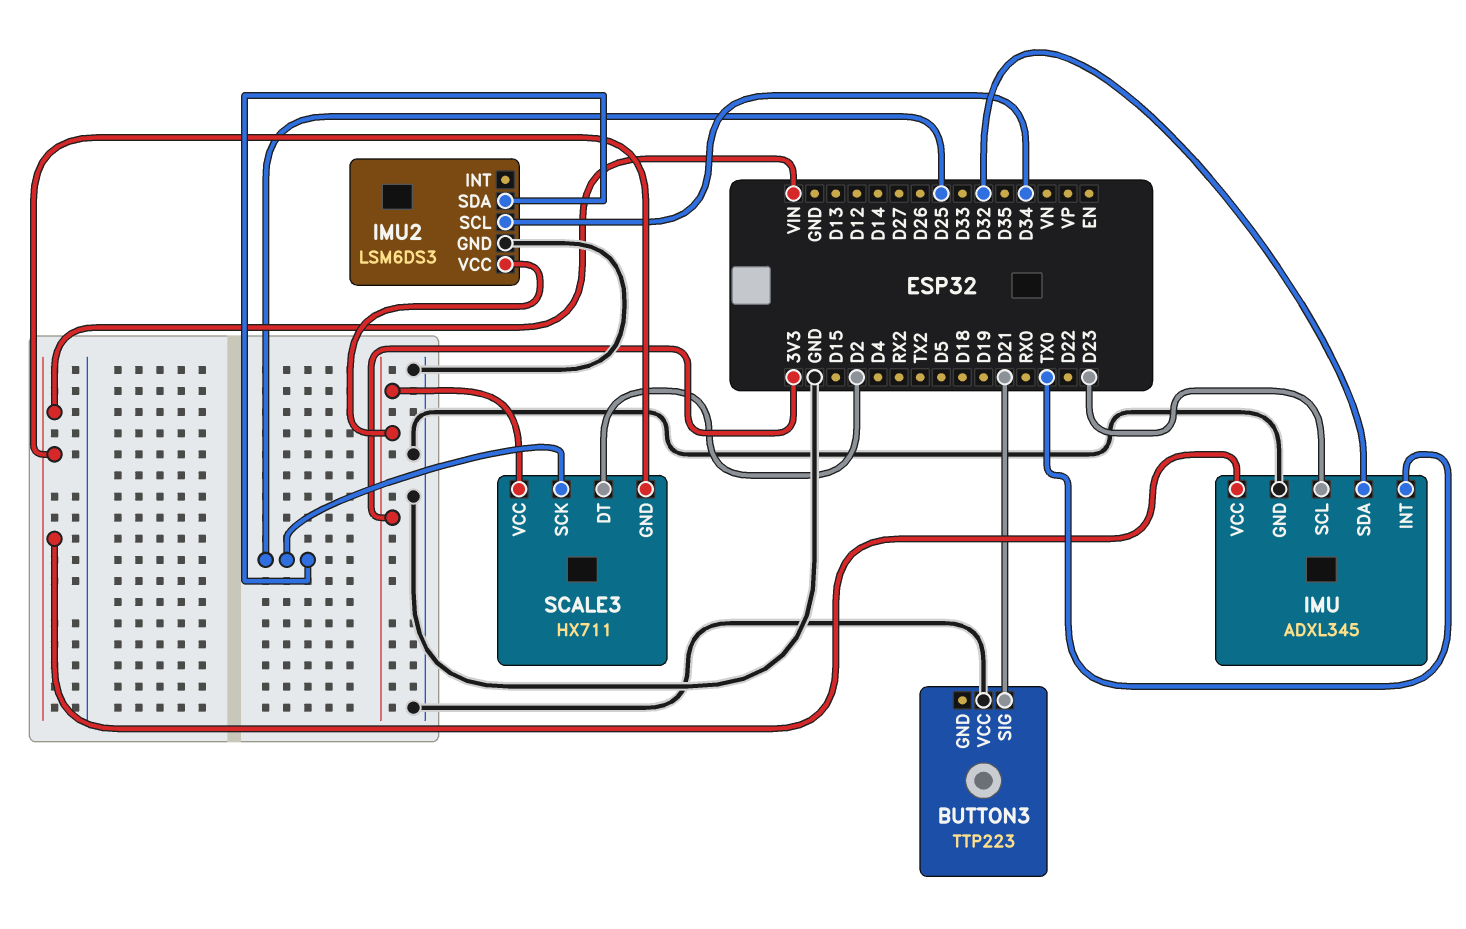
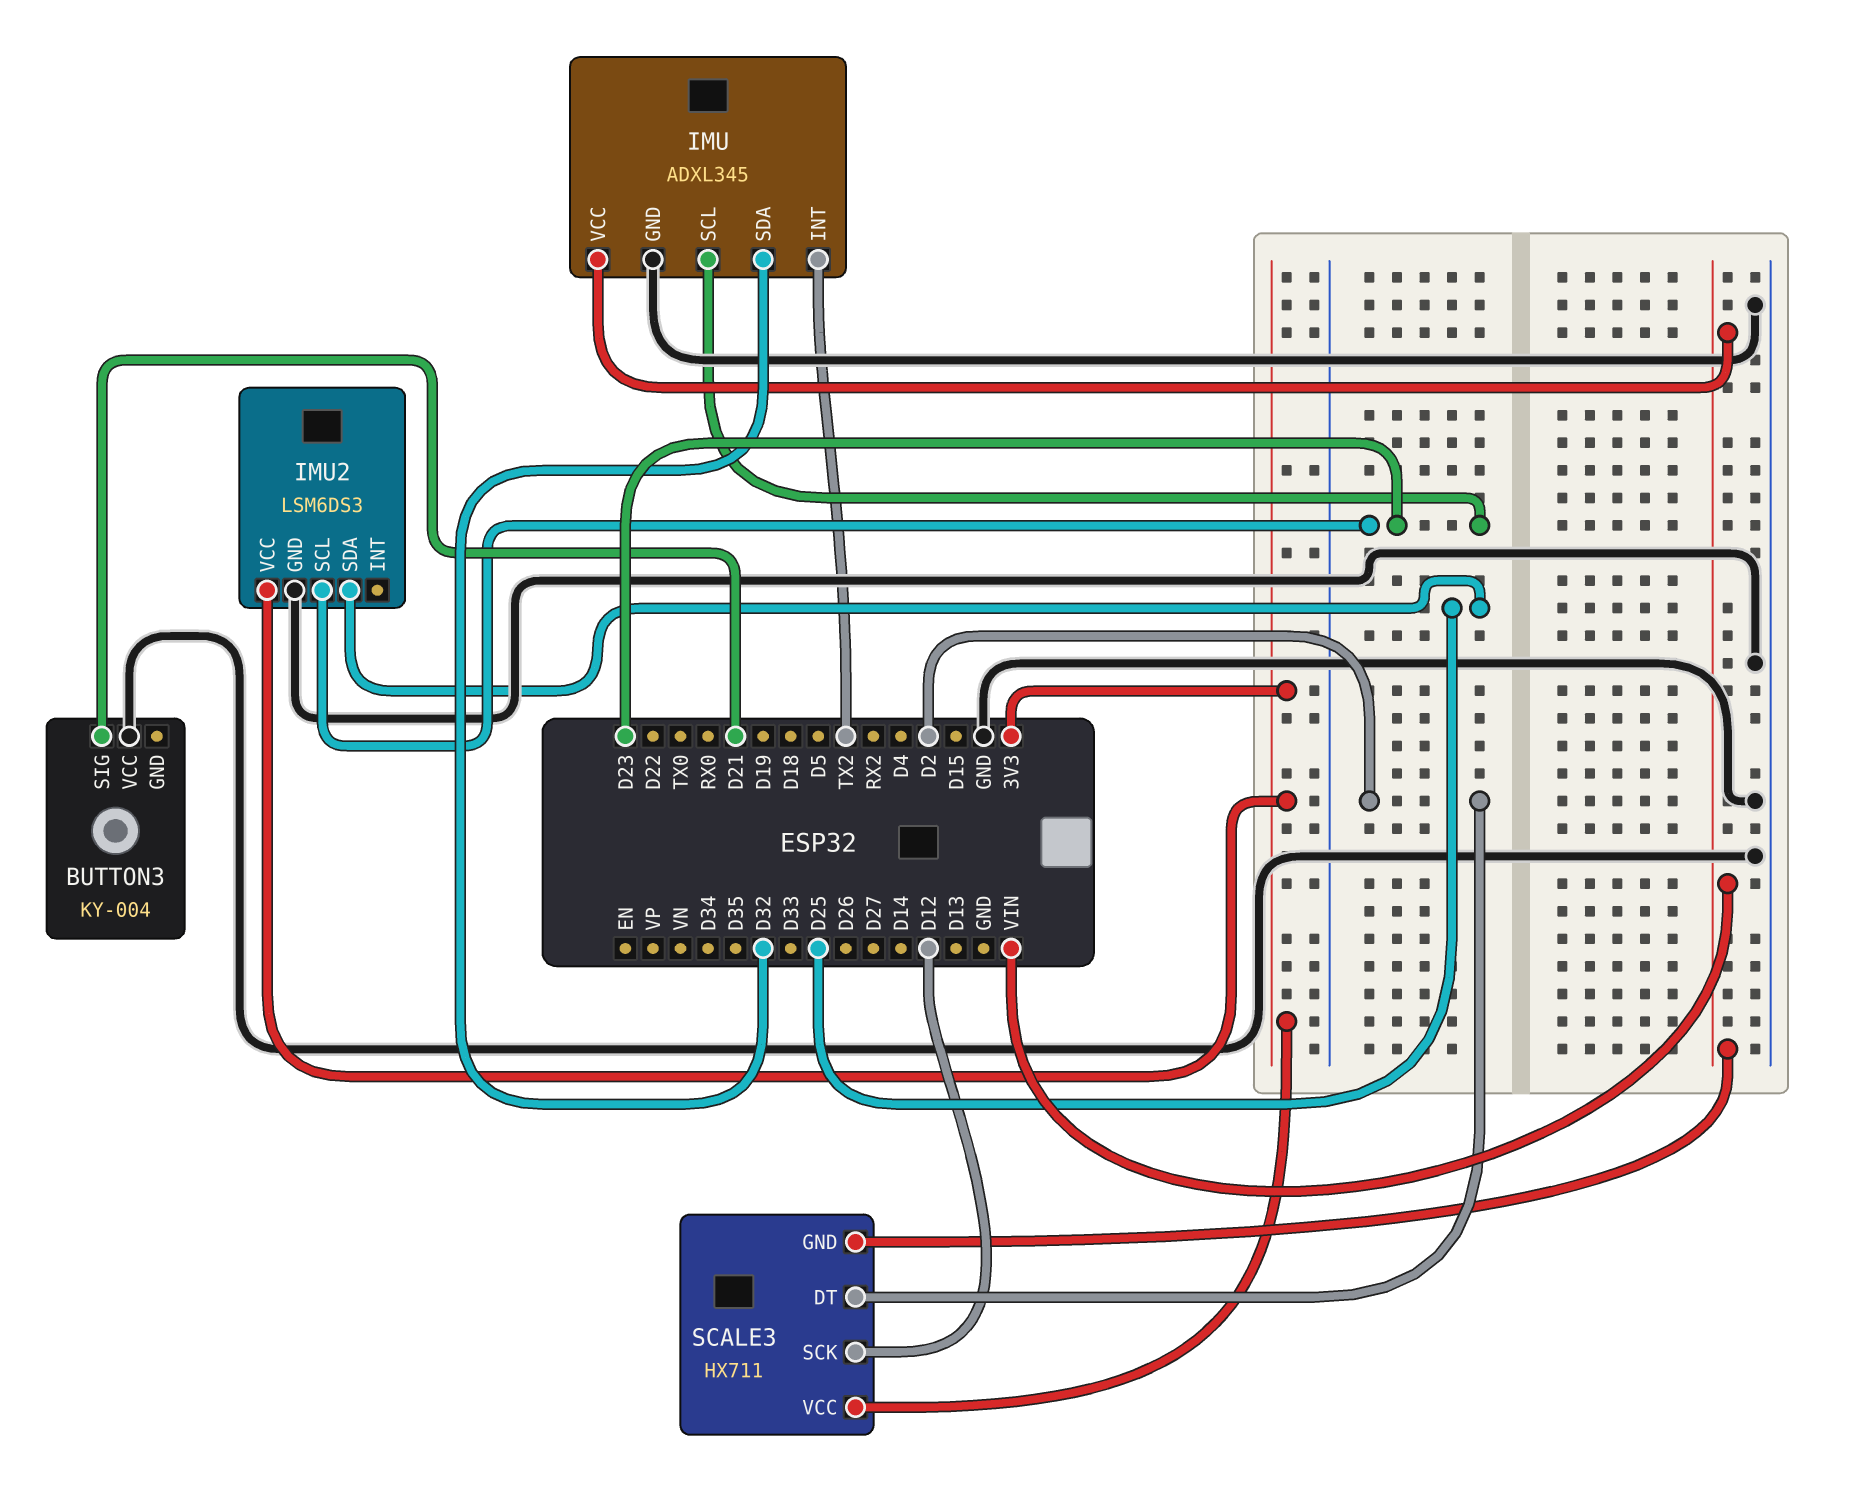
BUTTON3: TTP223 -> KY-004
IMU pin INT: TX0 -> TX2
IMU2 pin SCL: D34 -> D23
SCALE3 pin SCK: D25 -> D12

